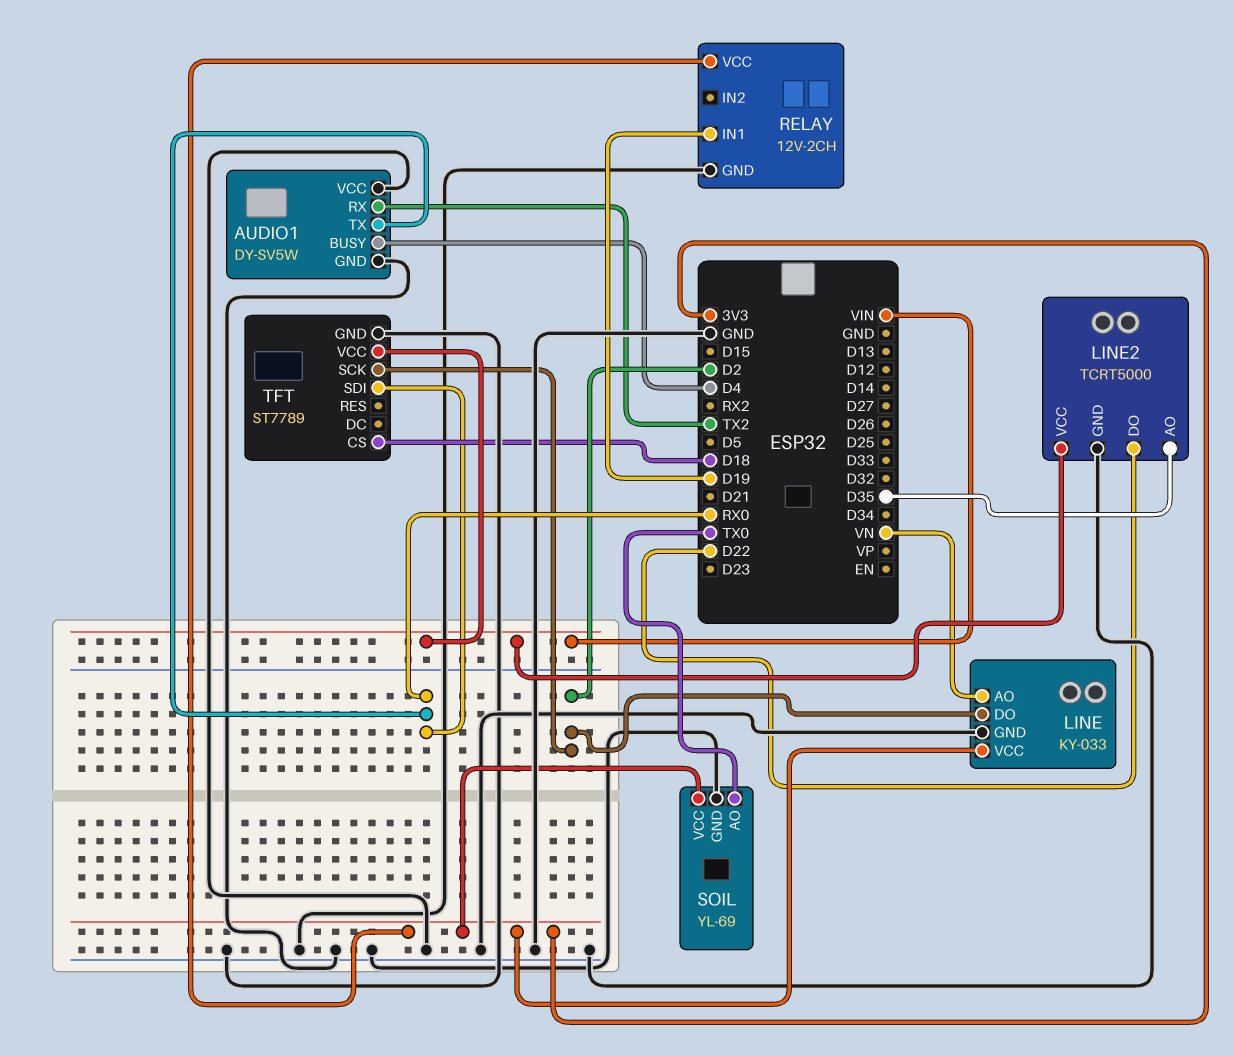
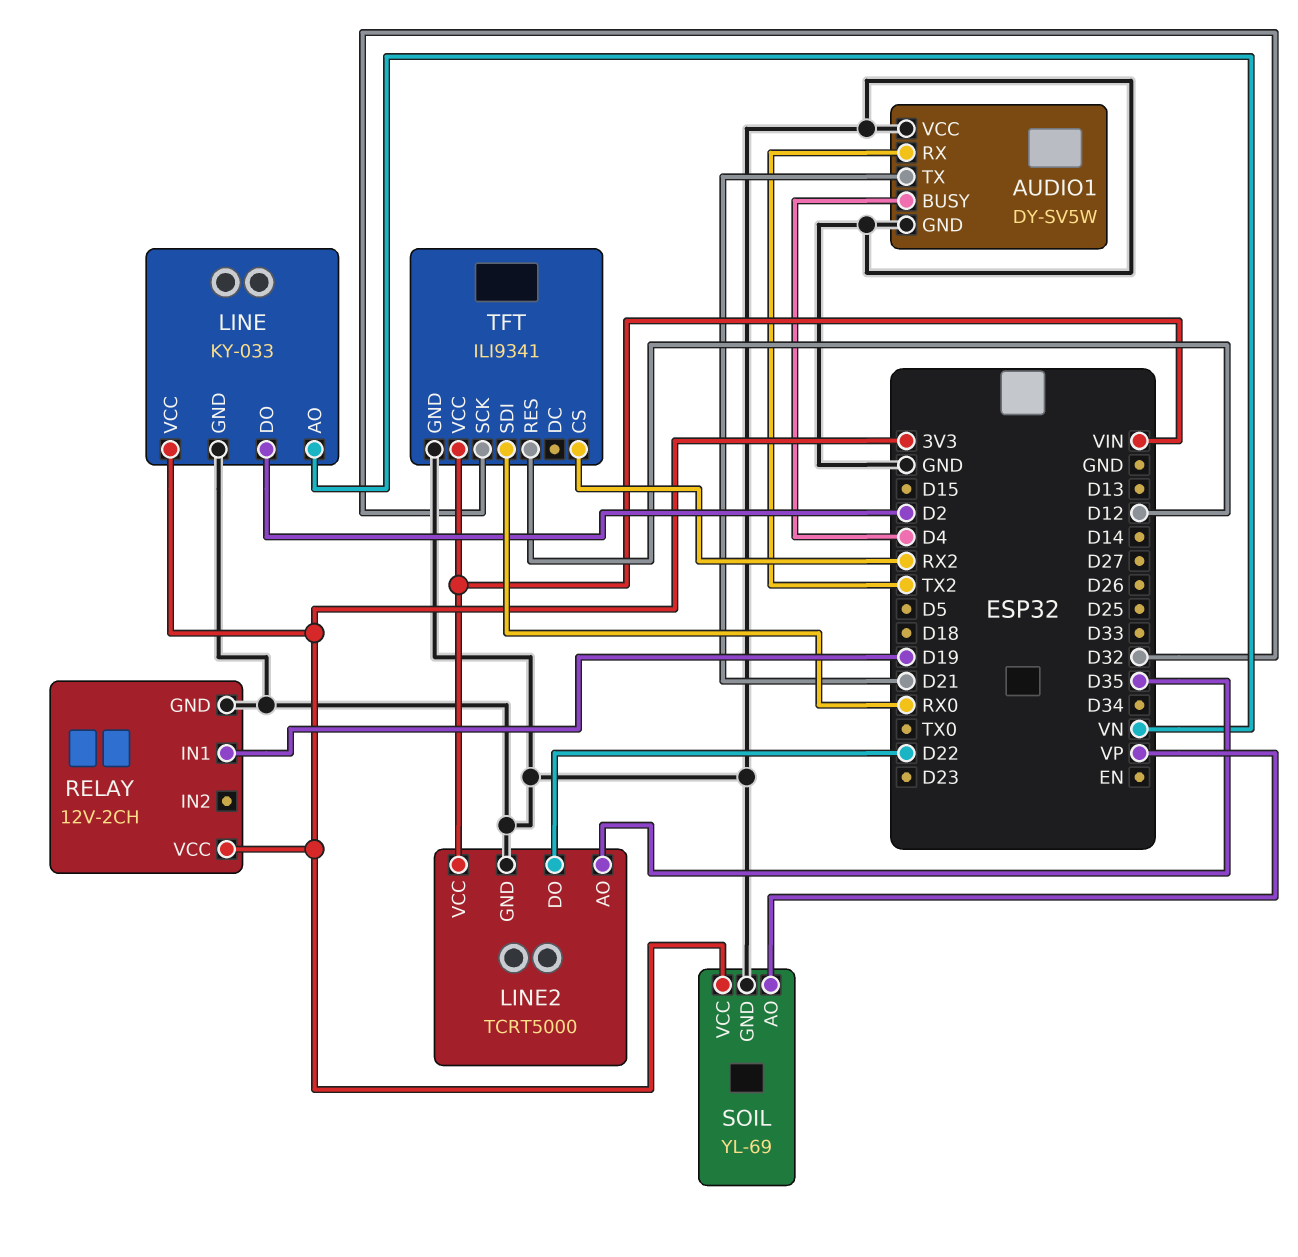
AUDIO1 pin TX: RX0 -> D21
SOIL pin AO: TX0 -> VP
TFT: ST7789 -> ILI9341
TFT pin CS: D18 -> RX2
TFT pin RES: none -> D12
TFT pin SCK: D2 -> D32

